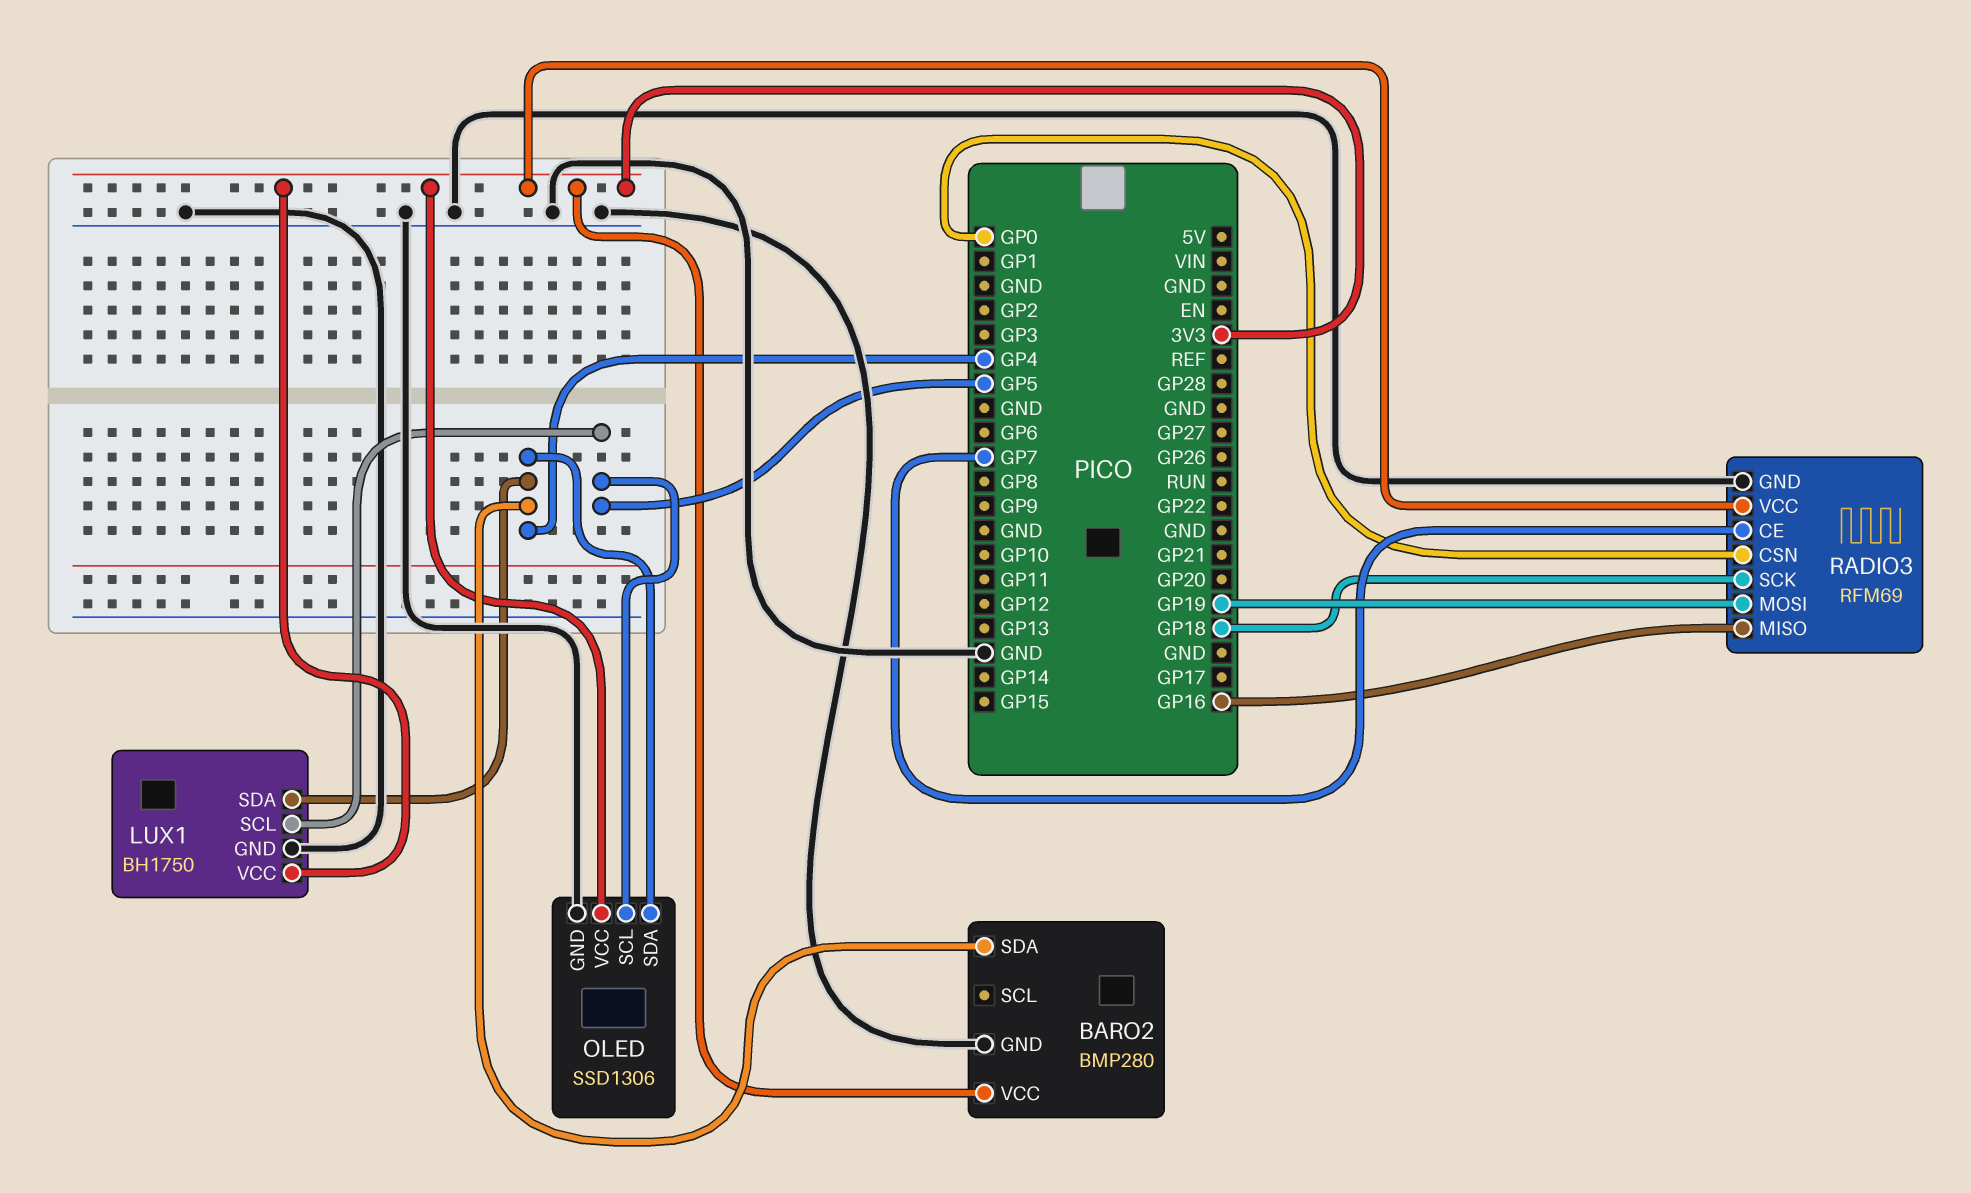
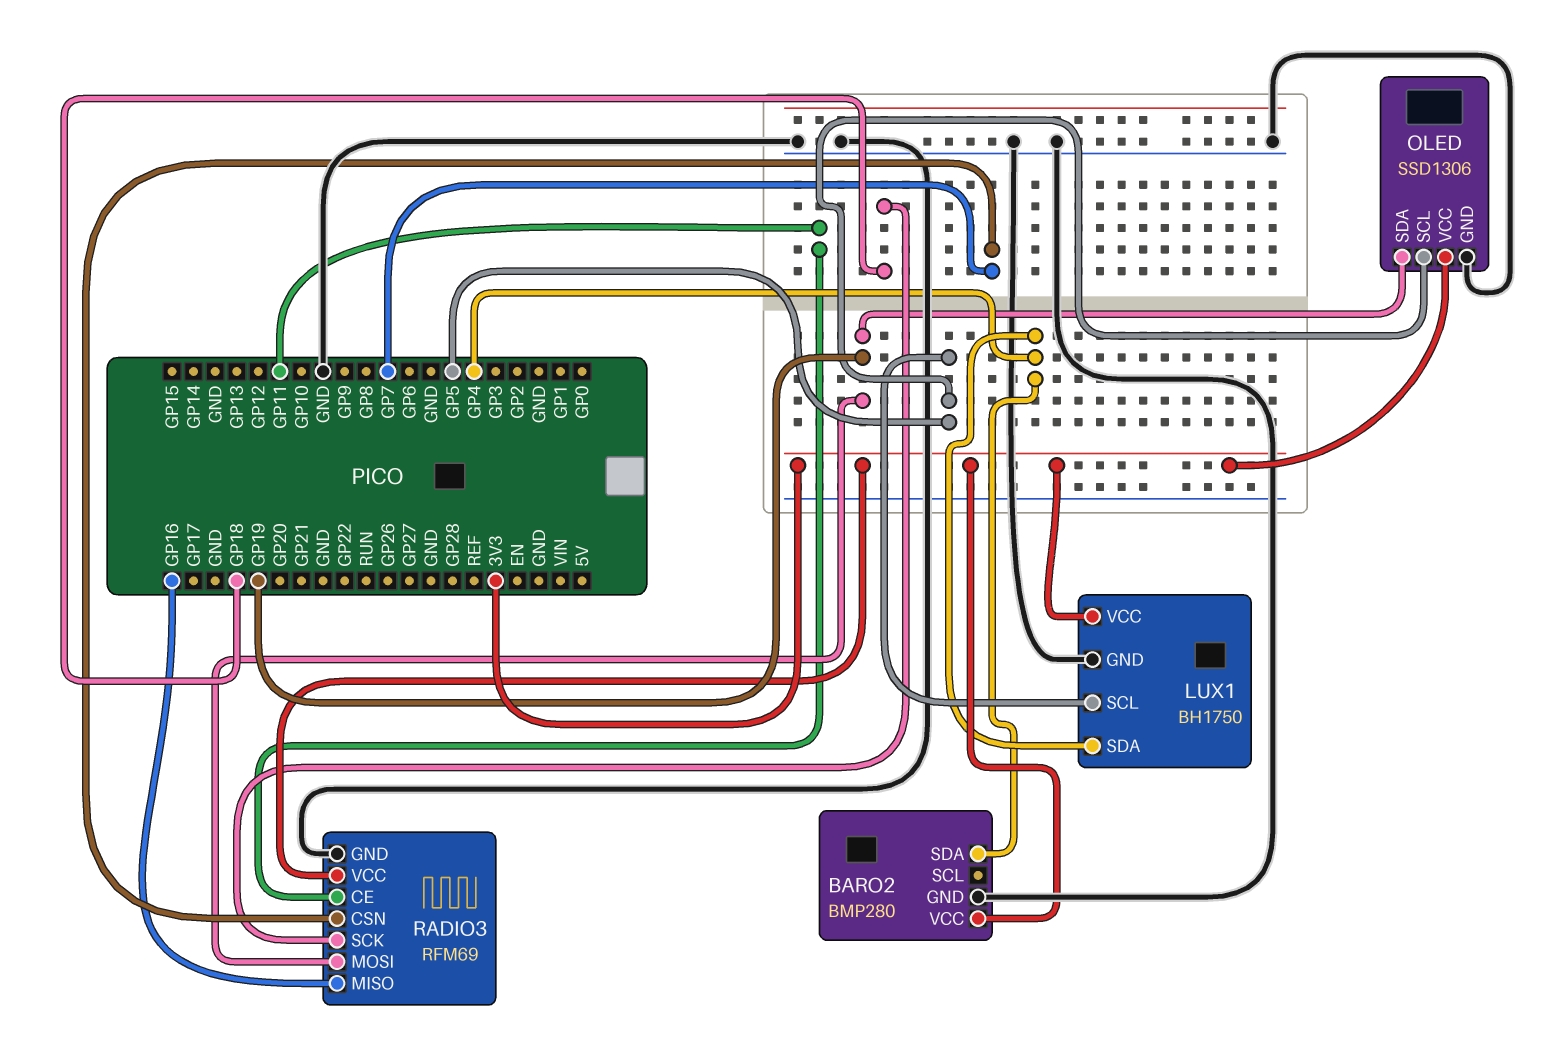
OLED pin SDA: GP4 -> GP19
RADIO3 pin CE: GP7 -> GP11
RADIO3 pin CSN: GP0 -> GP7

